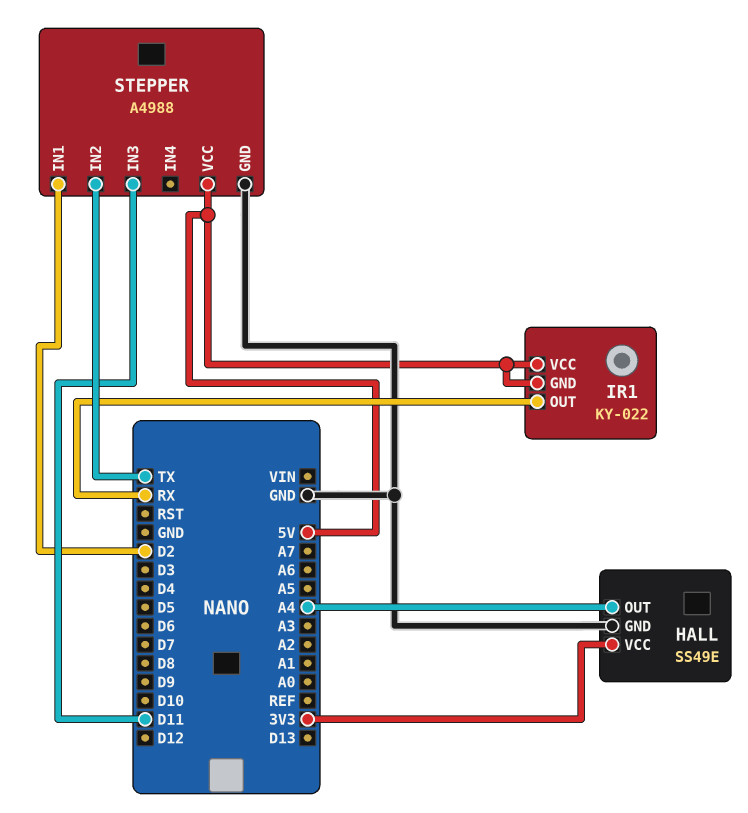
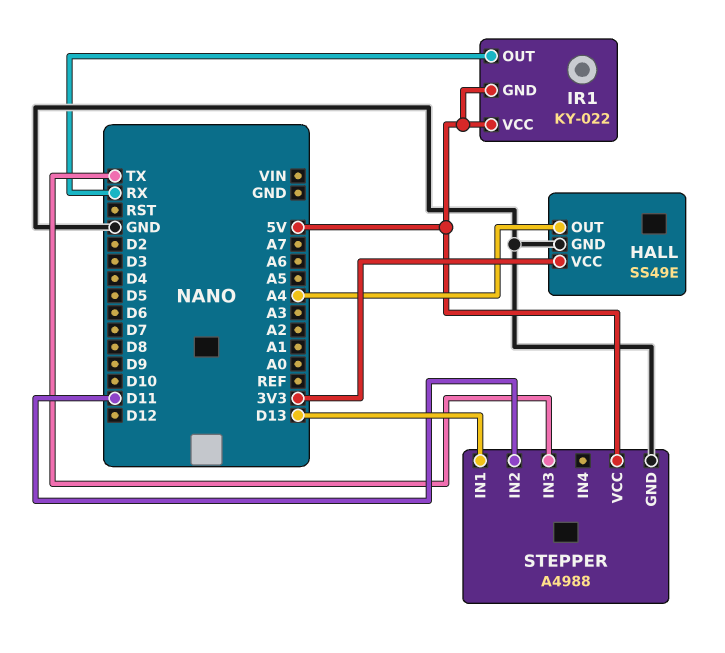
STEPPER pin IN1: D2 -> D13
STEPPER pin IN2: TX -> D11
STEPPER pin IN3: D11 -> TX

